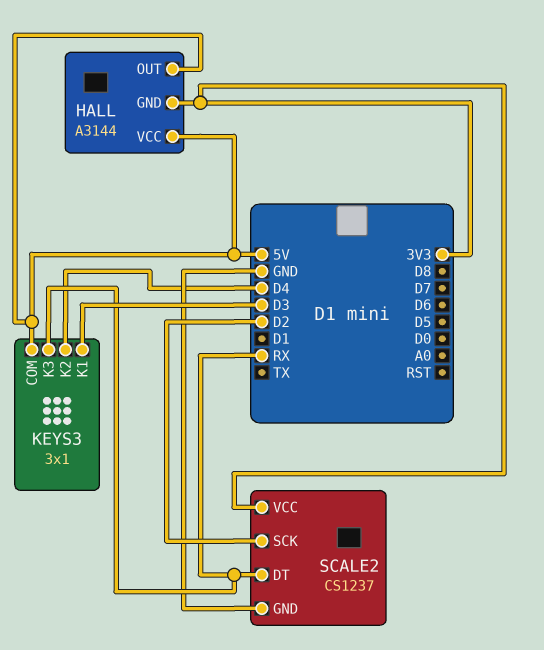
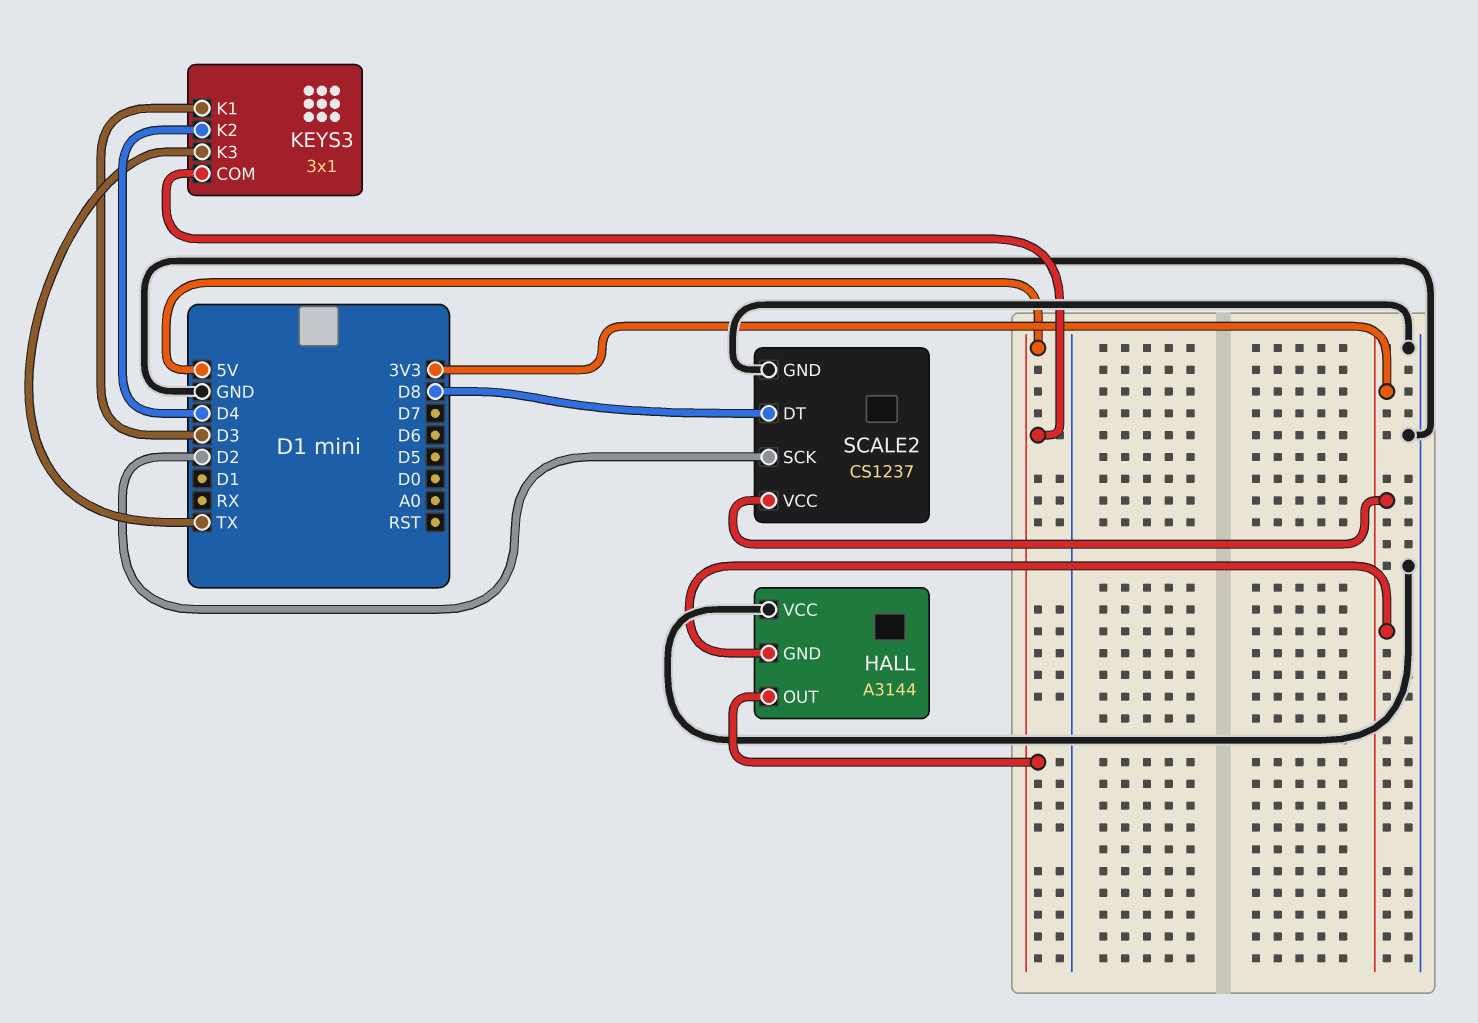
HALL pin VCC: 5V -> GND
KEYS3 pin K3: RX -> TX
SCALE2 pin DT: RX -> D8

